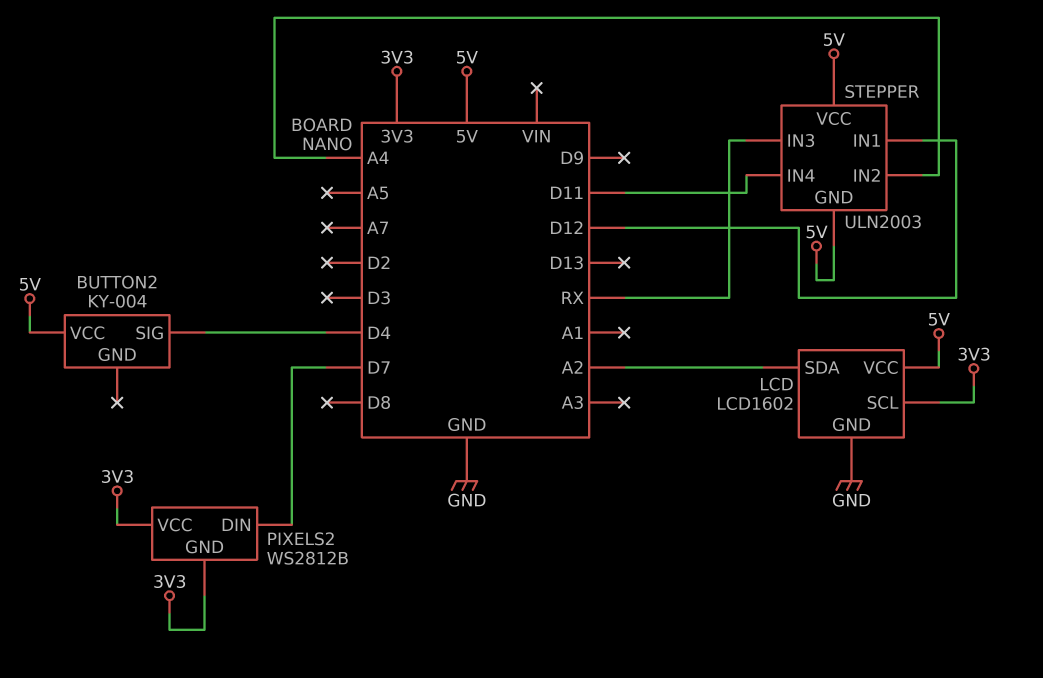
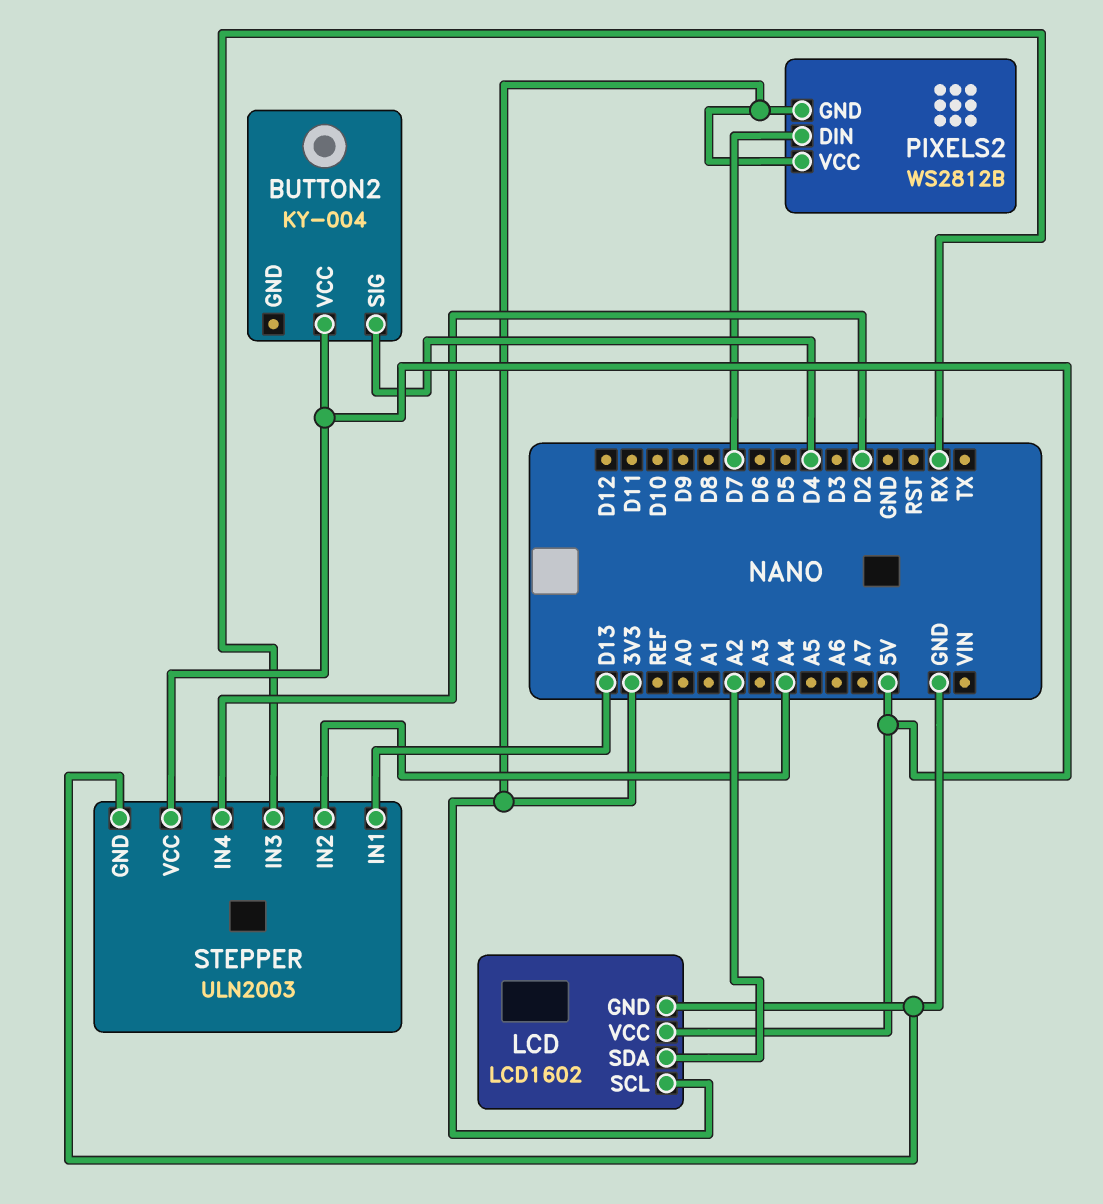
STEPPER pin GND: 5V -> GND
STEPPER pin IN1: D12 -> D13
STEPPER pin IN4: D11 -> D2

